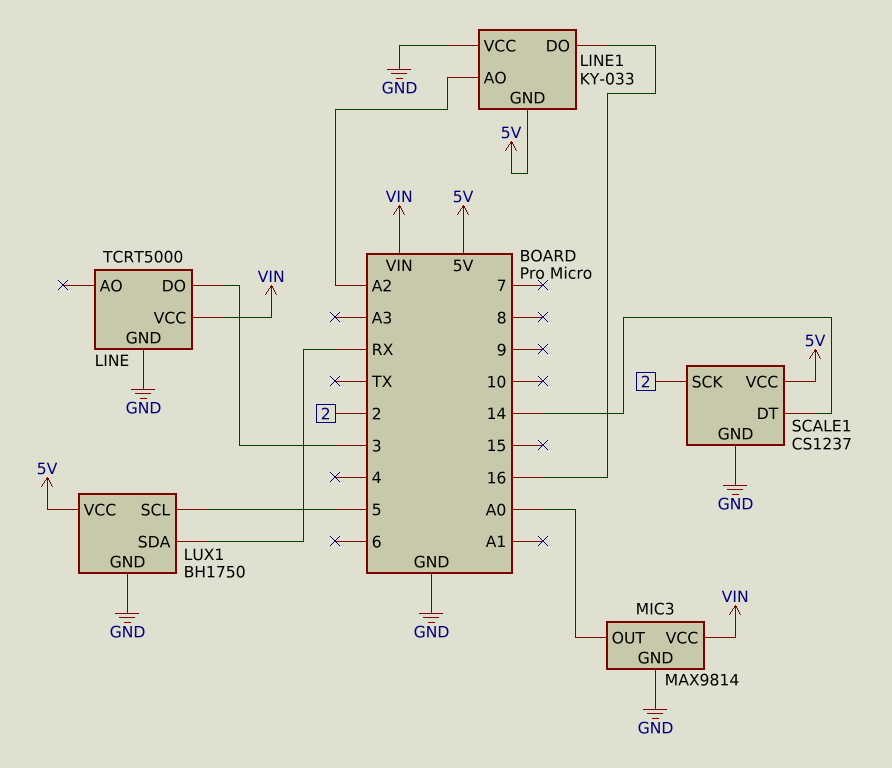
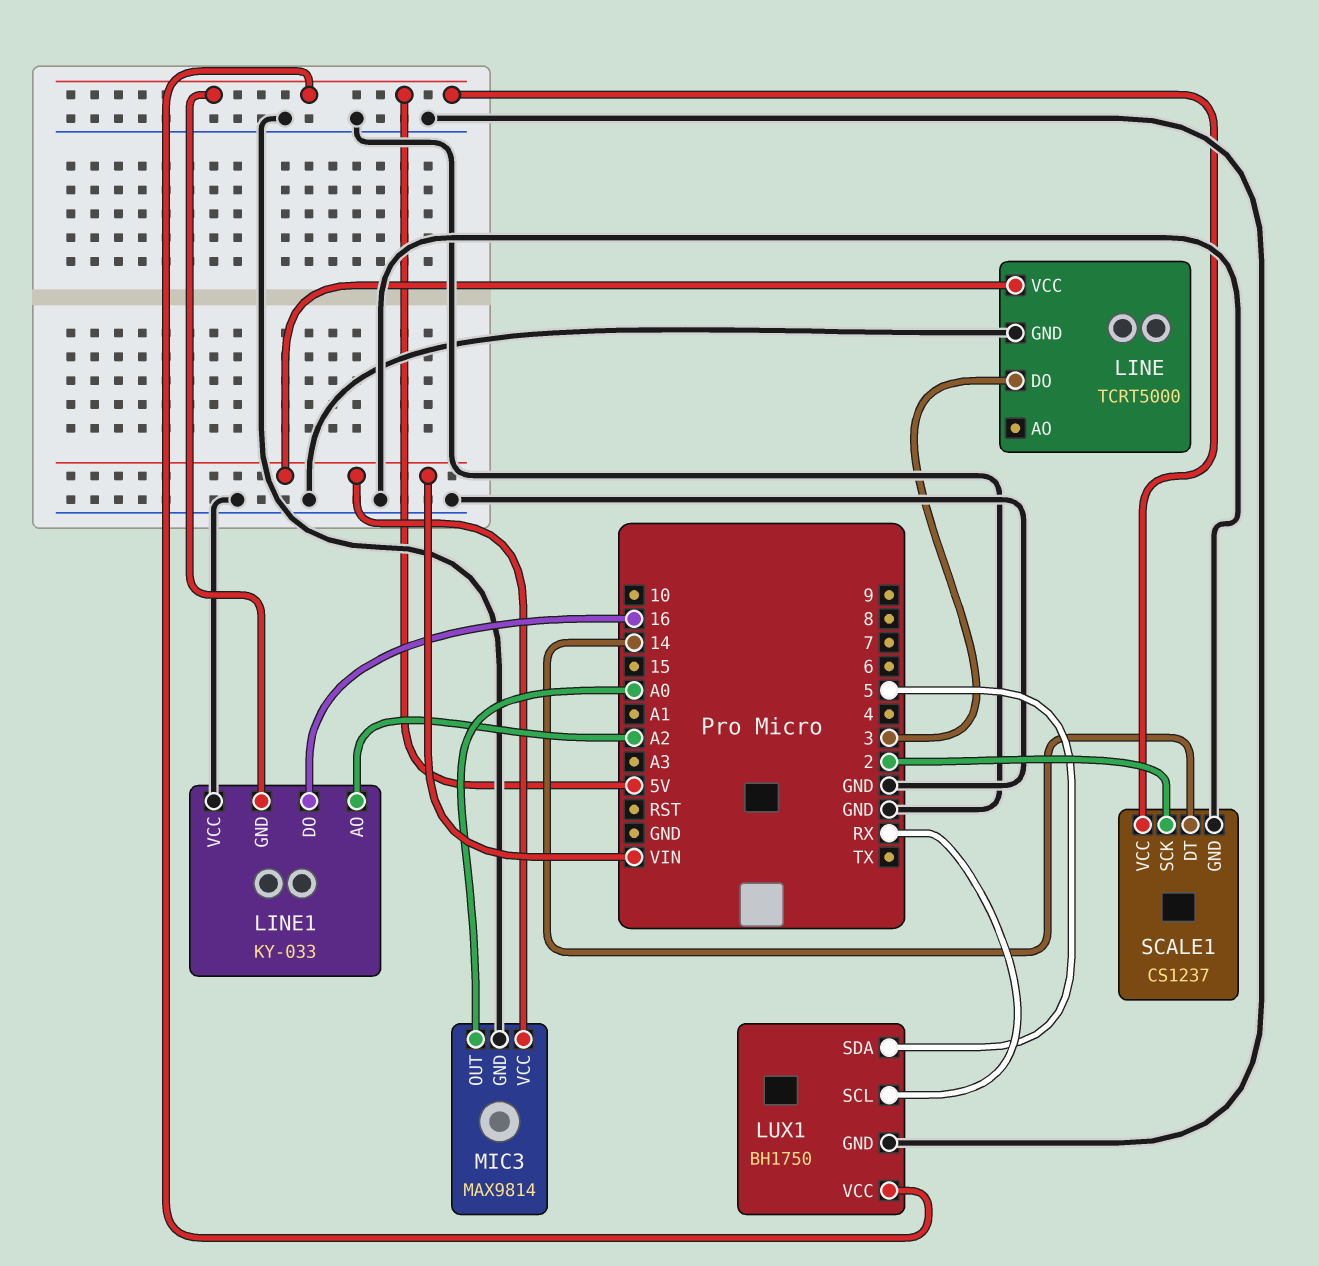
LUX1 pin SCL: 5 -> RX
LUX1 pin SDA: RX -> 5

